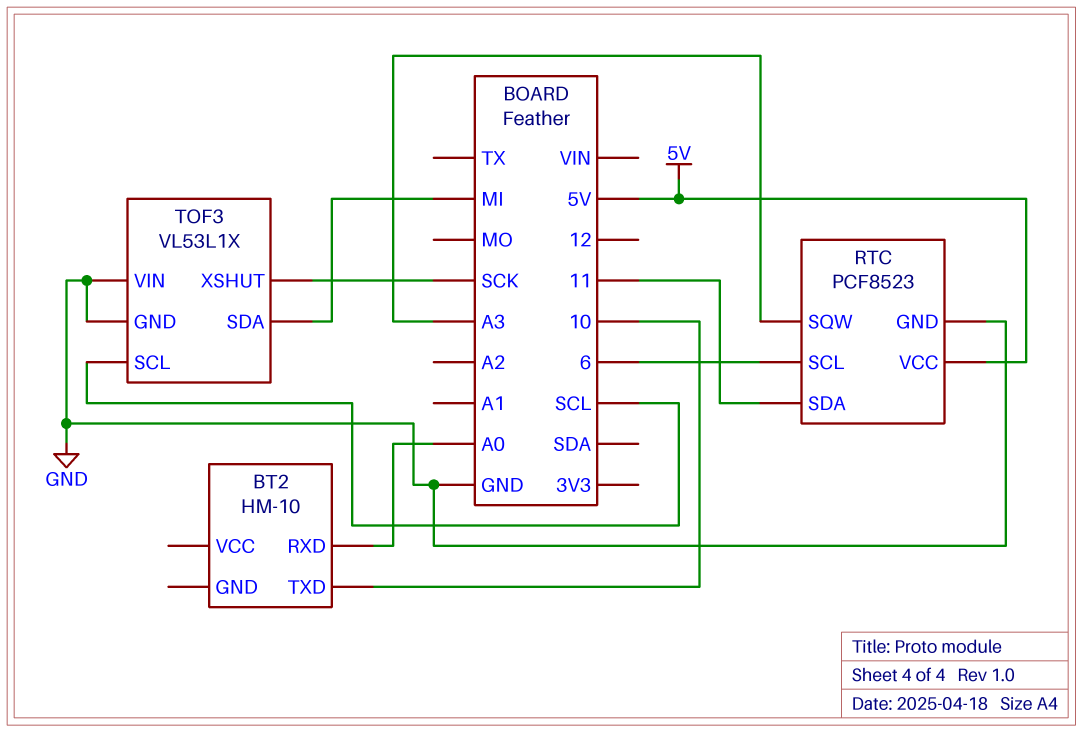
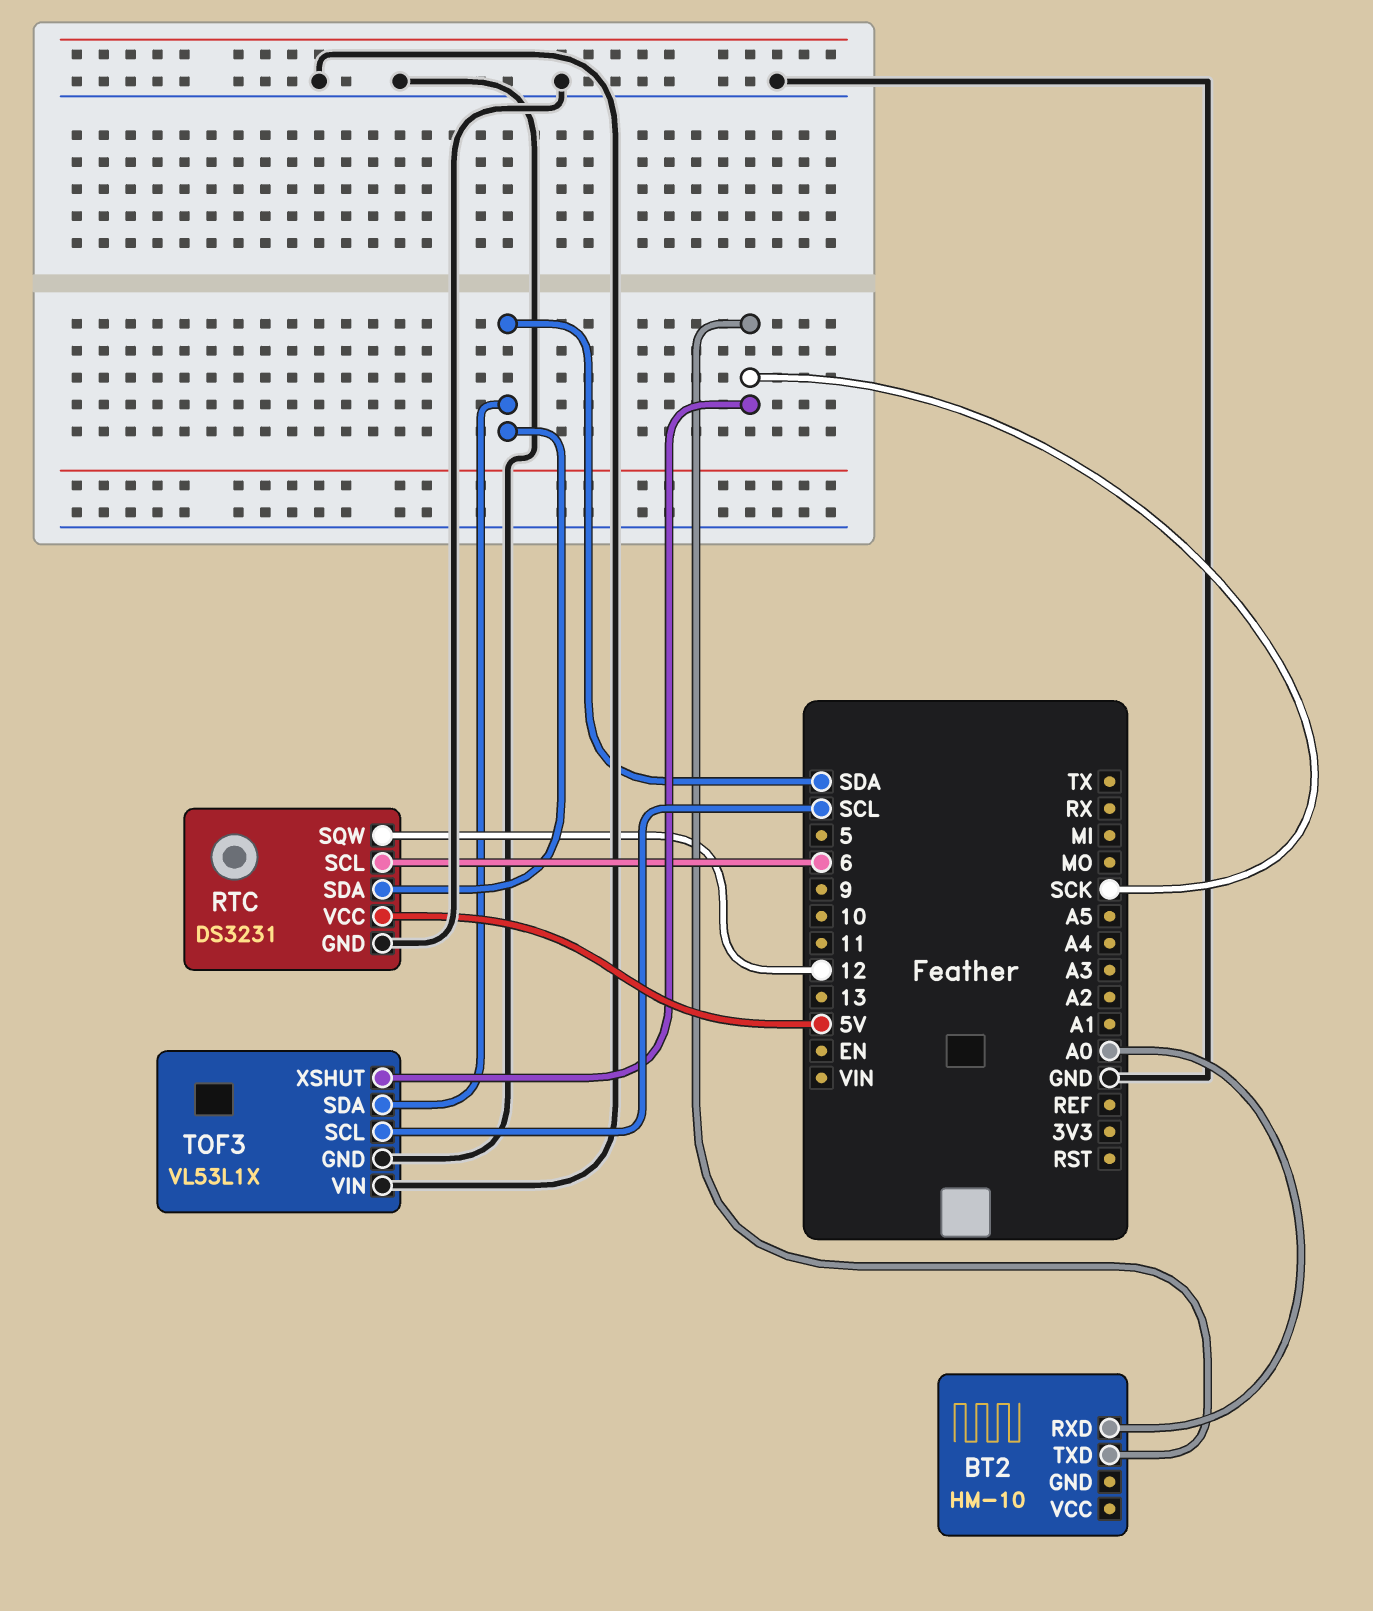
BT2 pin TXD: 10 -> SCK
RTC: PCF8523 -> DS3231
RTC pin SDA: 11 -> SDA
RTC pin SQW: A3 -> 12
TOF3 pin SDA: MI -> SDA

